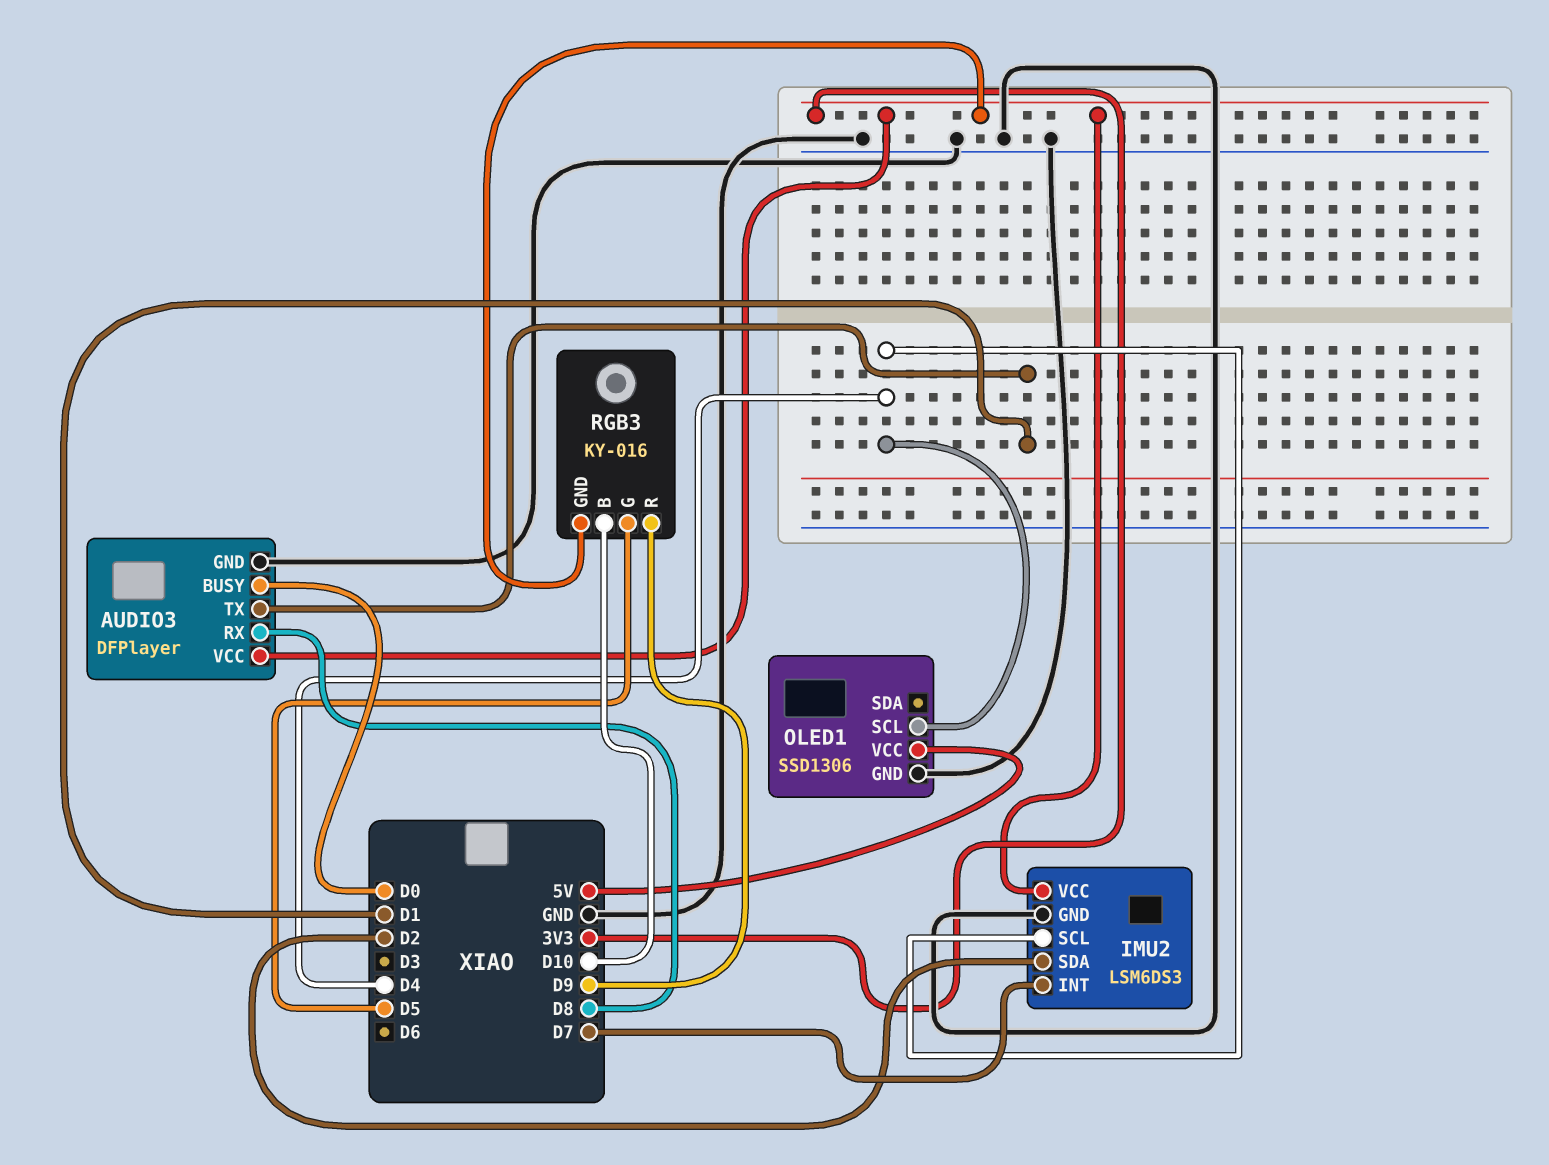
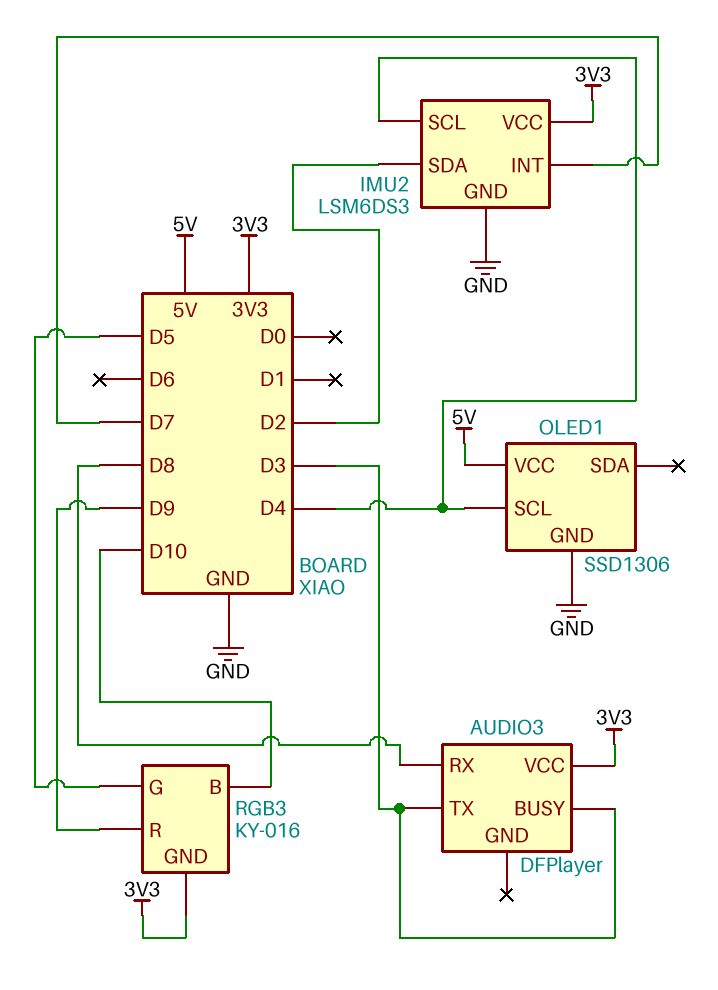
AUDIO3 pin BUSY: D0 -> D3
AUDIO3 pin GND: GND -> none
AUDIO3 pin TX: D1 -> D3

